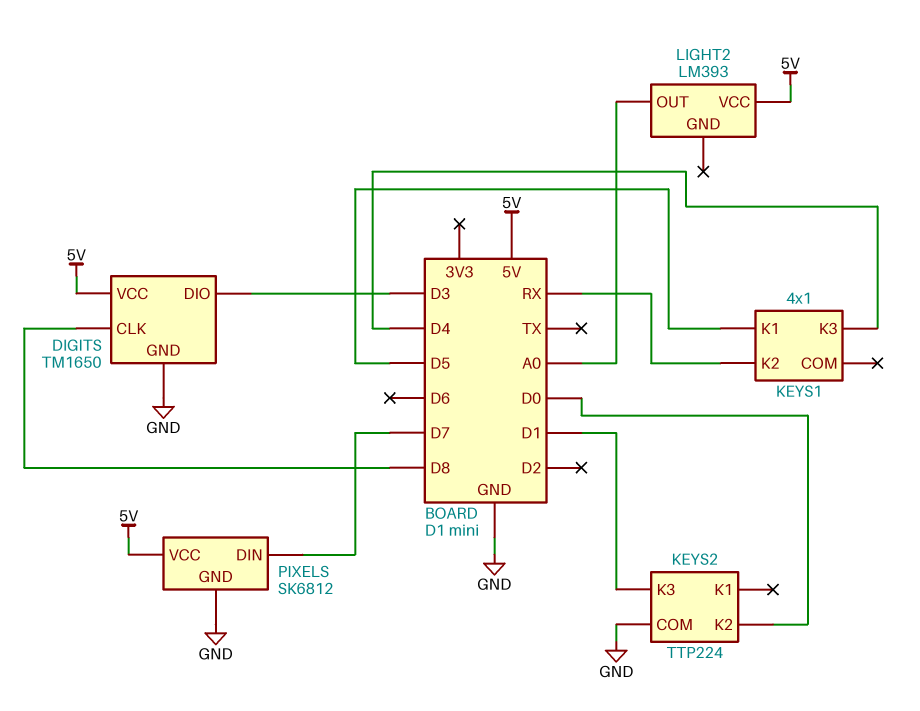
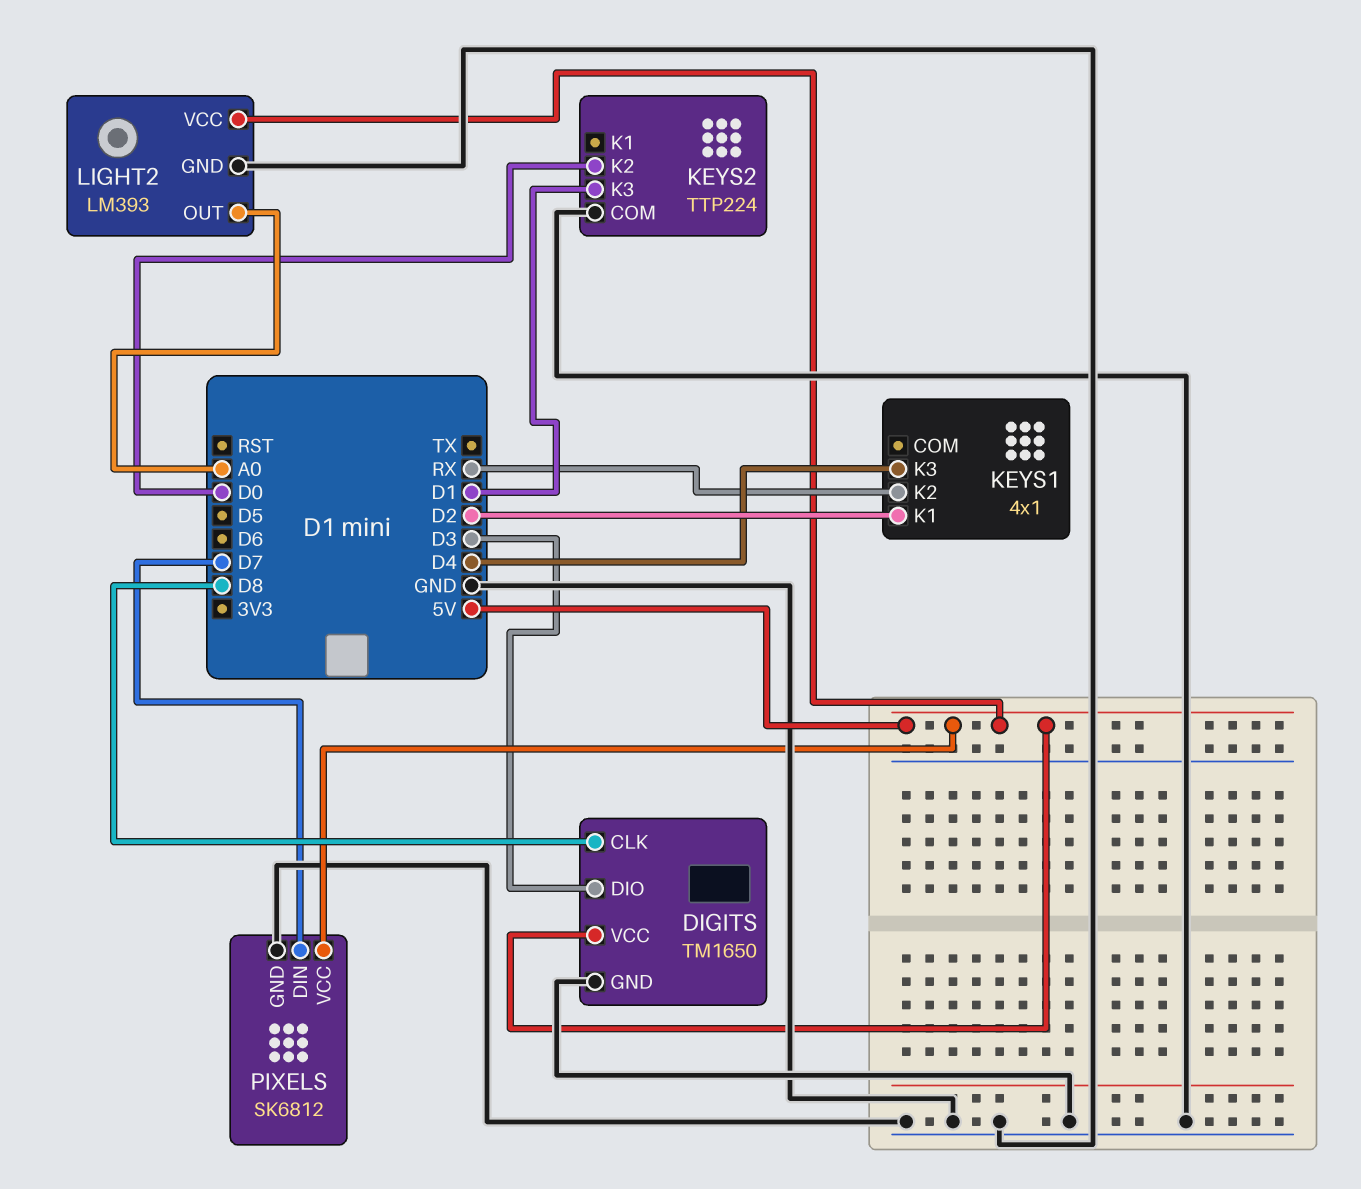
KEYS1 pin K1: D5 -> D2
LIGHT2 pin GND: none -> GND

